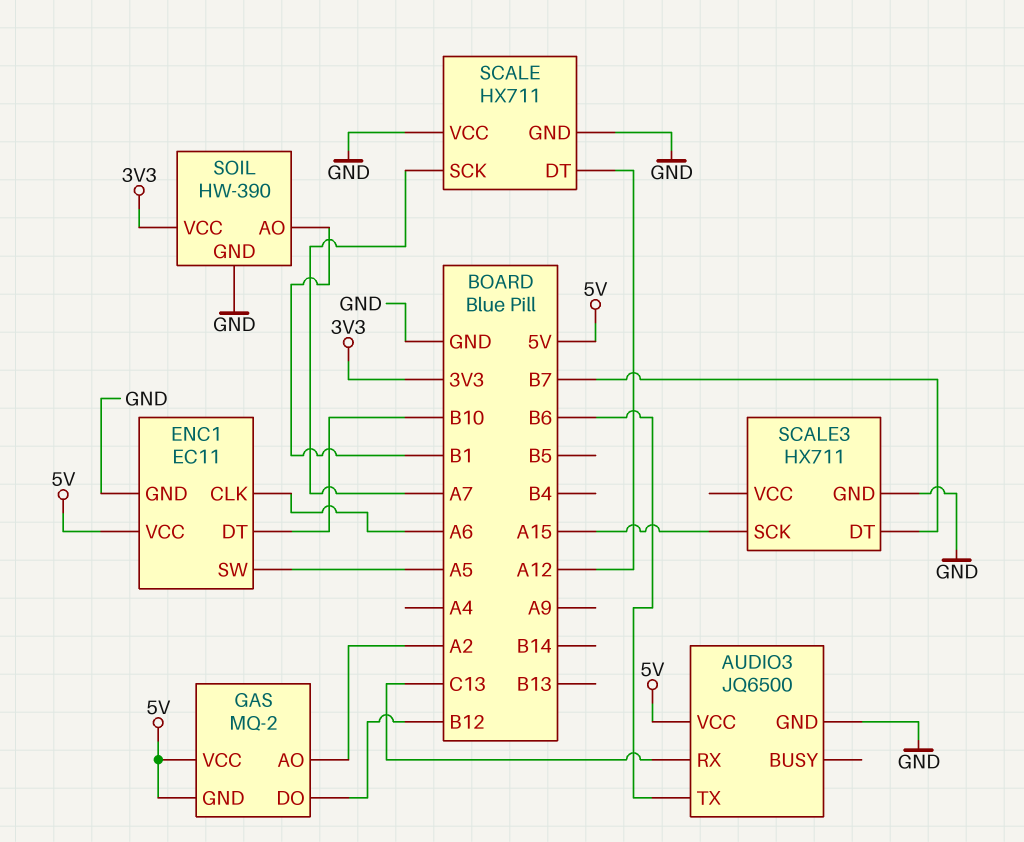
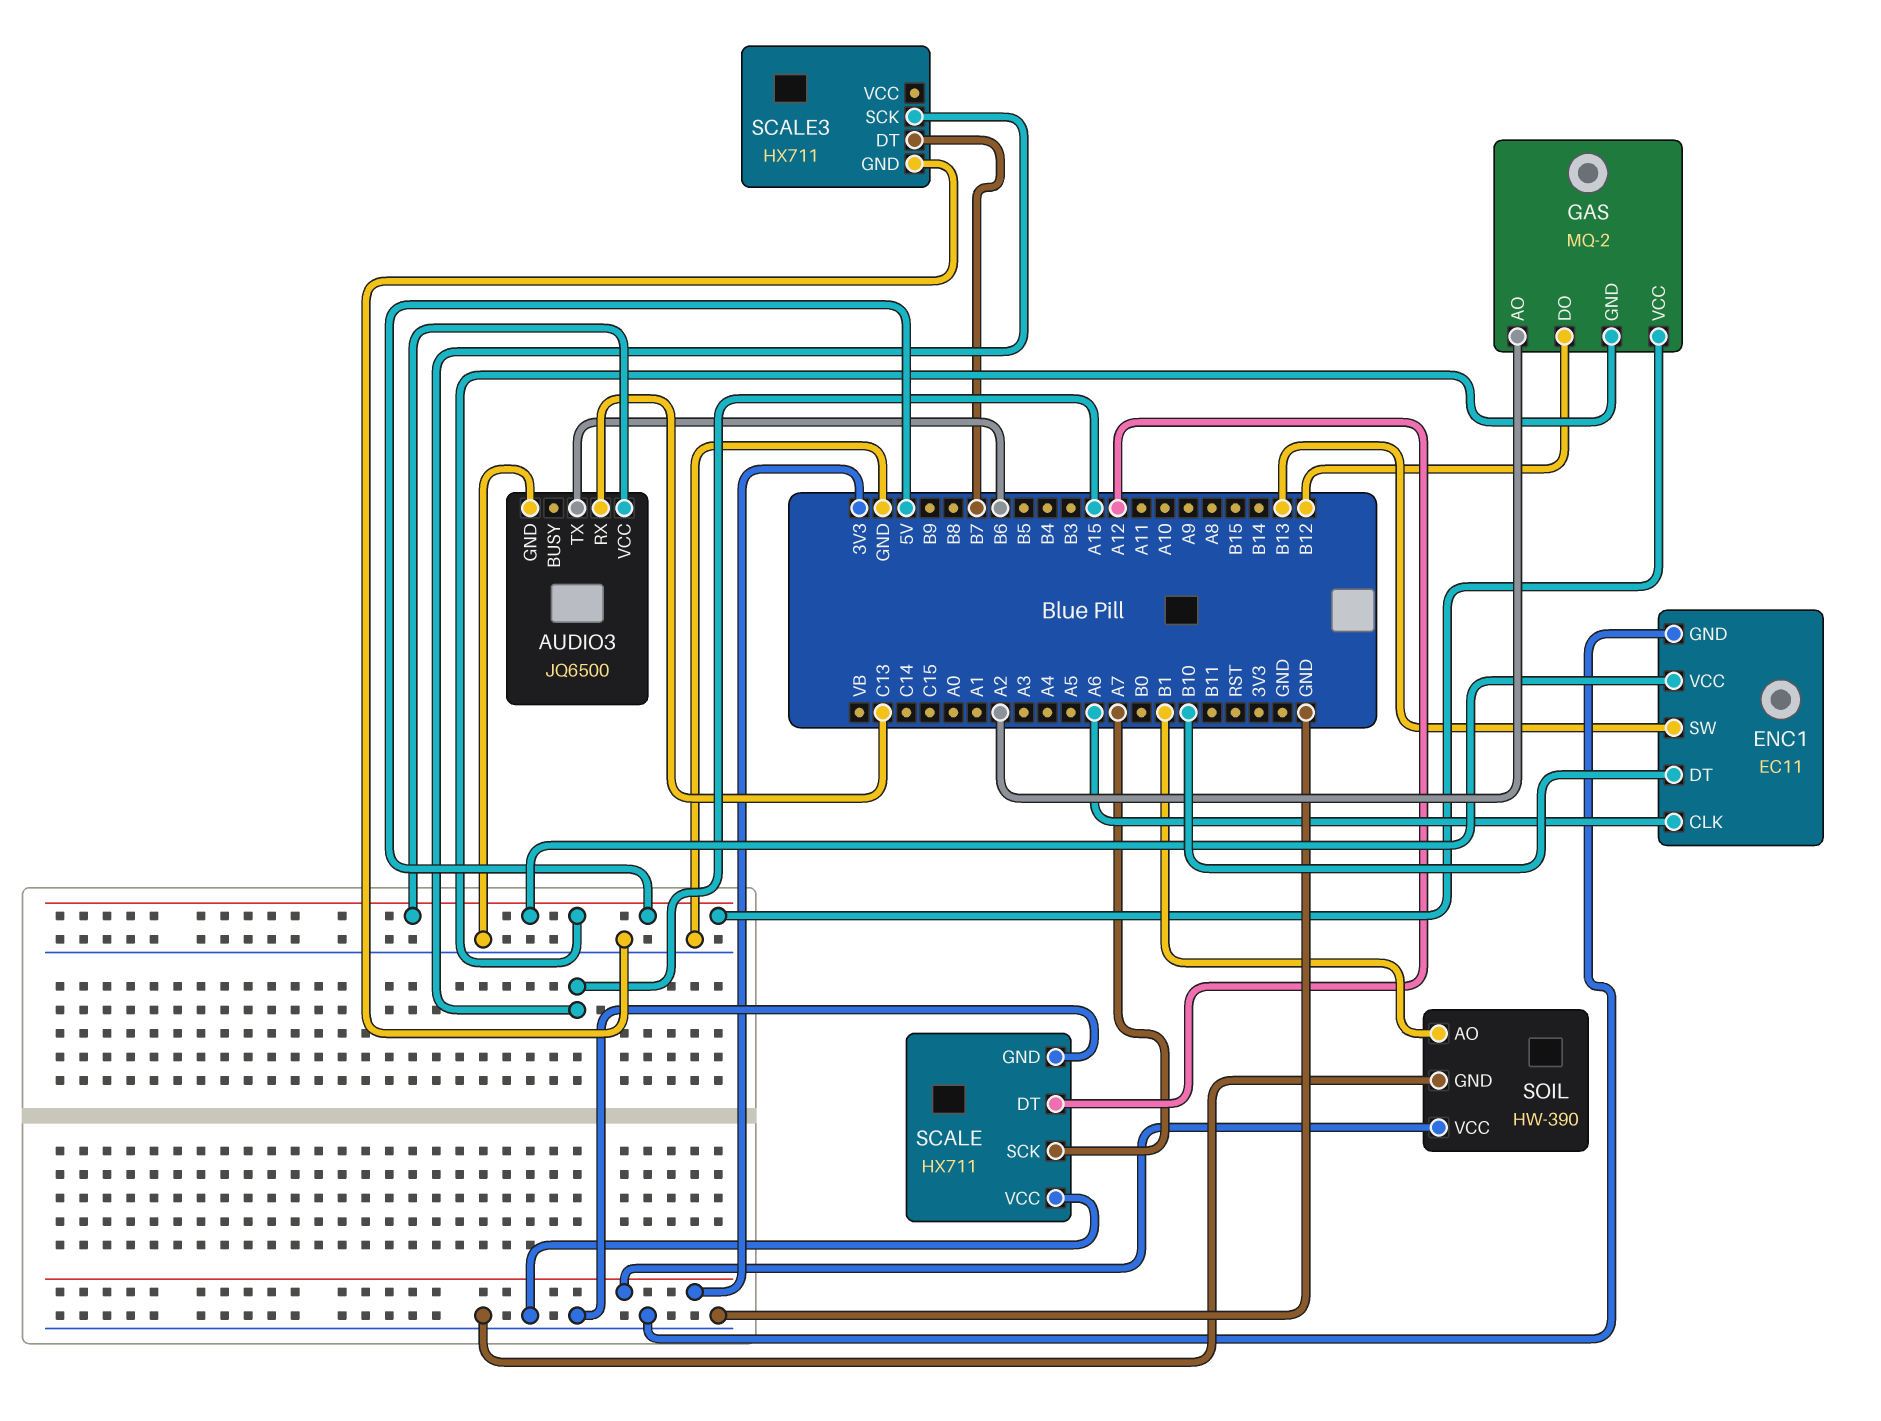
ENC1 pin SW: A5 -> B13

